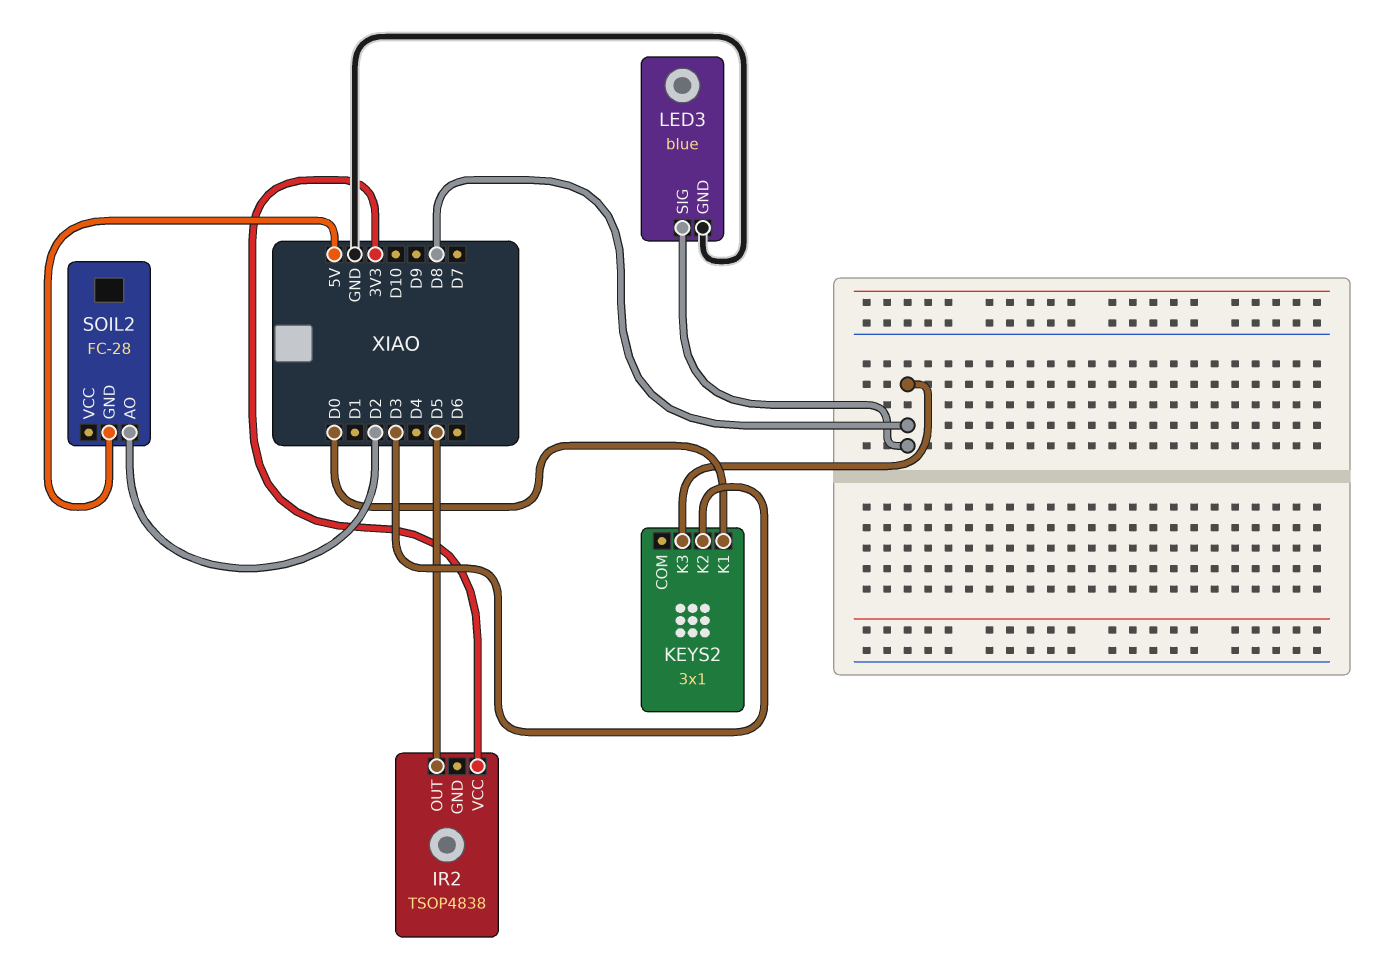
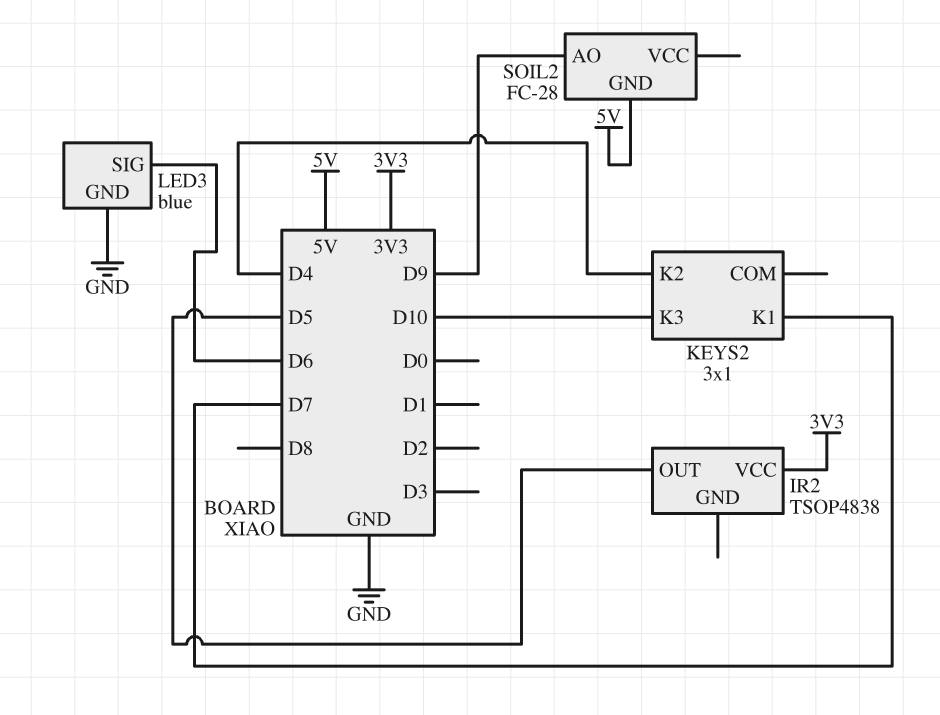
KEYS2 pin K1: D0 -> D7
KEYS2 pin K2: D3 -> D4
KEYS2 pin K3: D8 -> D10
LED3 pin SIG: D8 -> D6
SOIL2 pin AO: D2 -> D9

